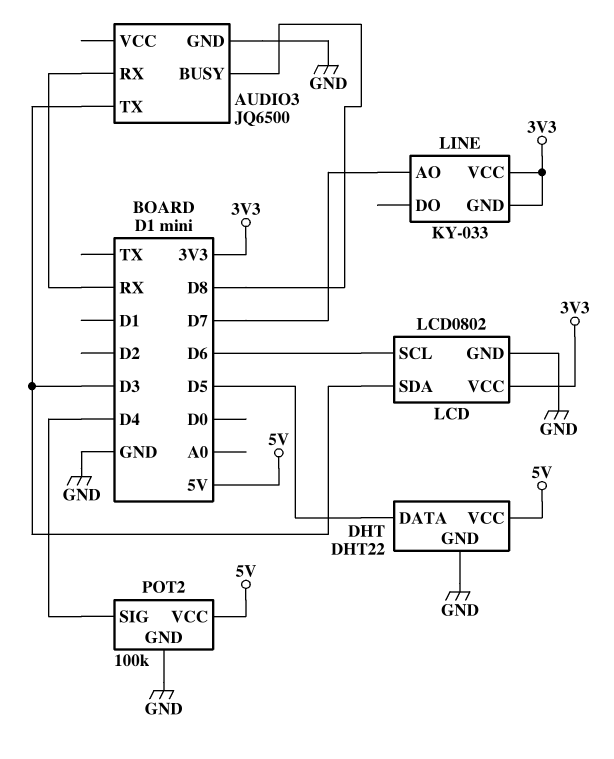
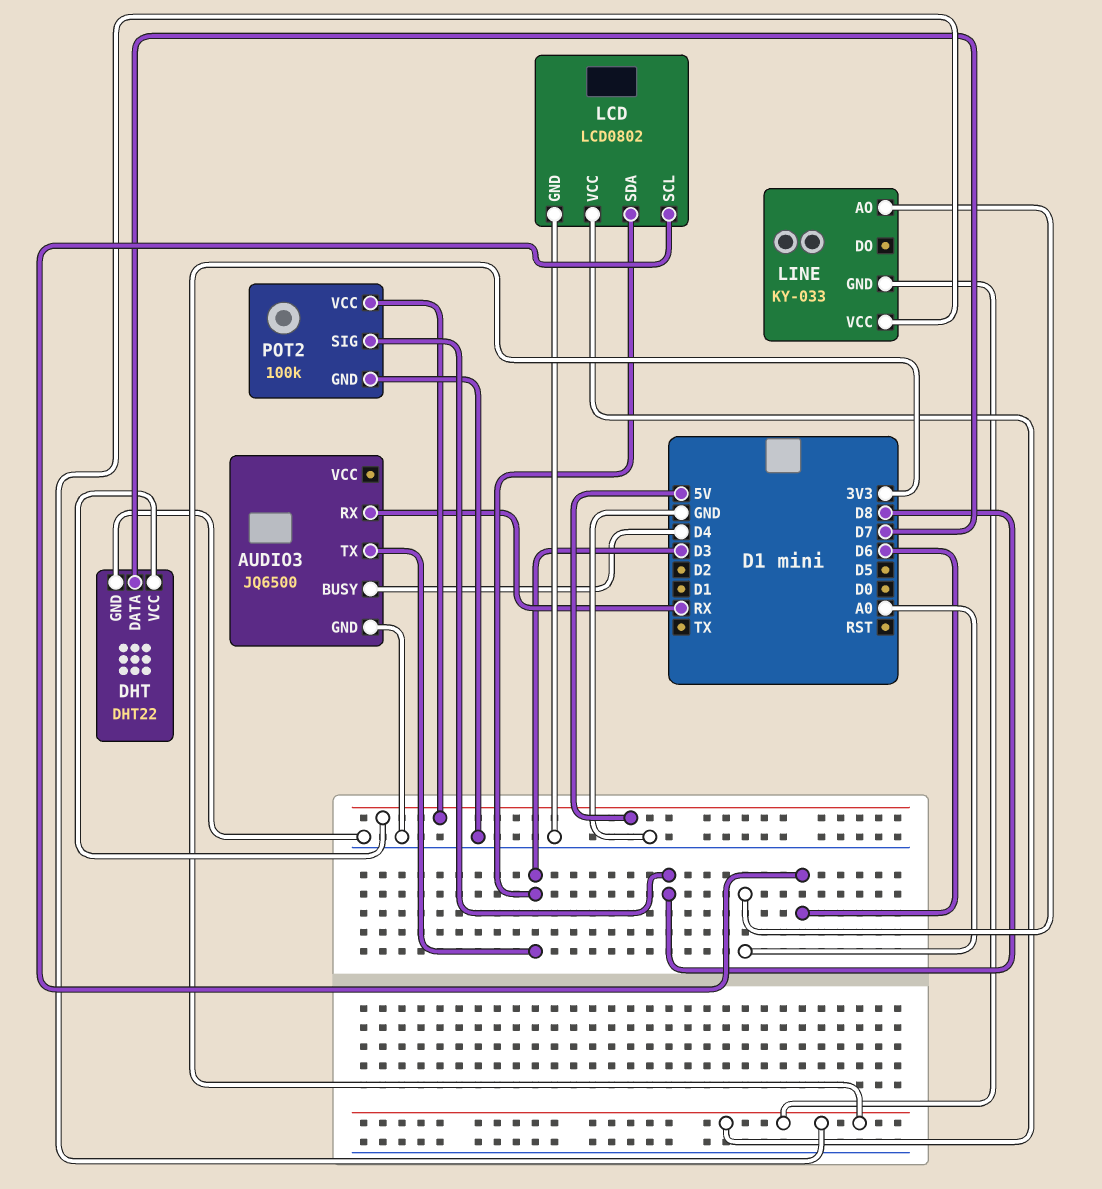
AUDIO3 pin BUSY: D8 -> D4
DHT pin DATA: D5 -> D7
LINE pin AO: D7 -> A0
POT2 pin SIG: D4 -> D8

